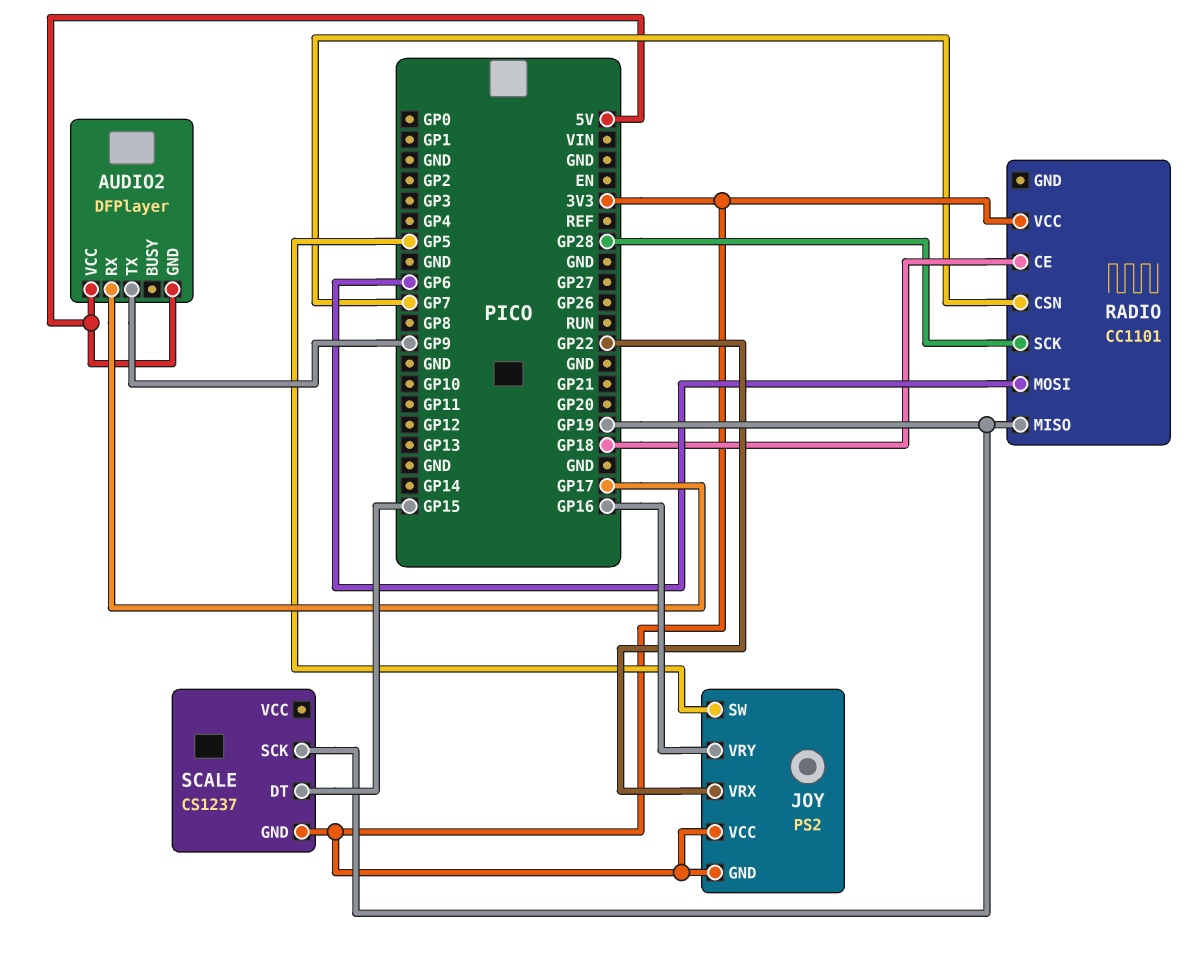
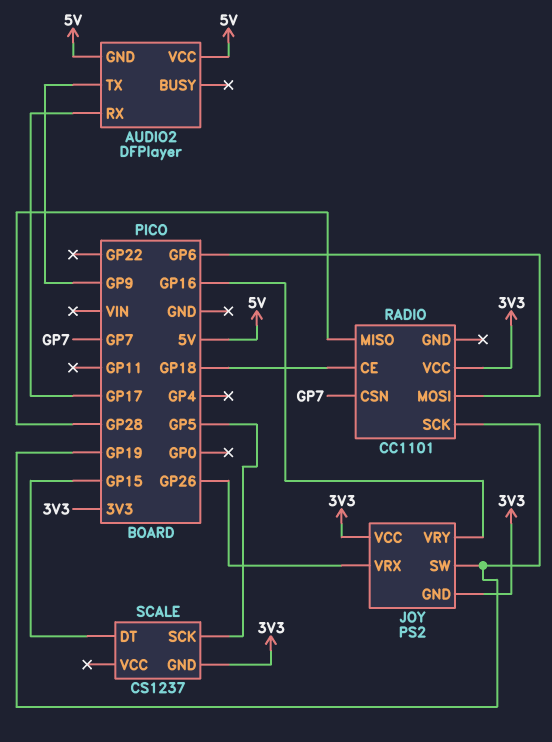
JOY pin SW: GP5 -> GP19
JOY pin VRX: GP22 -> GP26
RADIO pin MISO: GP19 -> GP28
RADIO pin SCK: GP28 -> GP19
SCALE pin SCK: GP19 -> GP5

